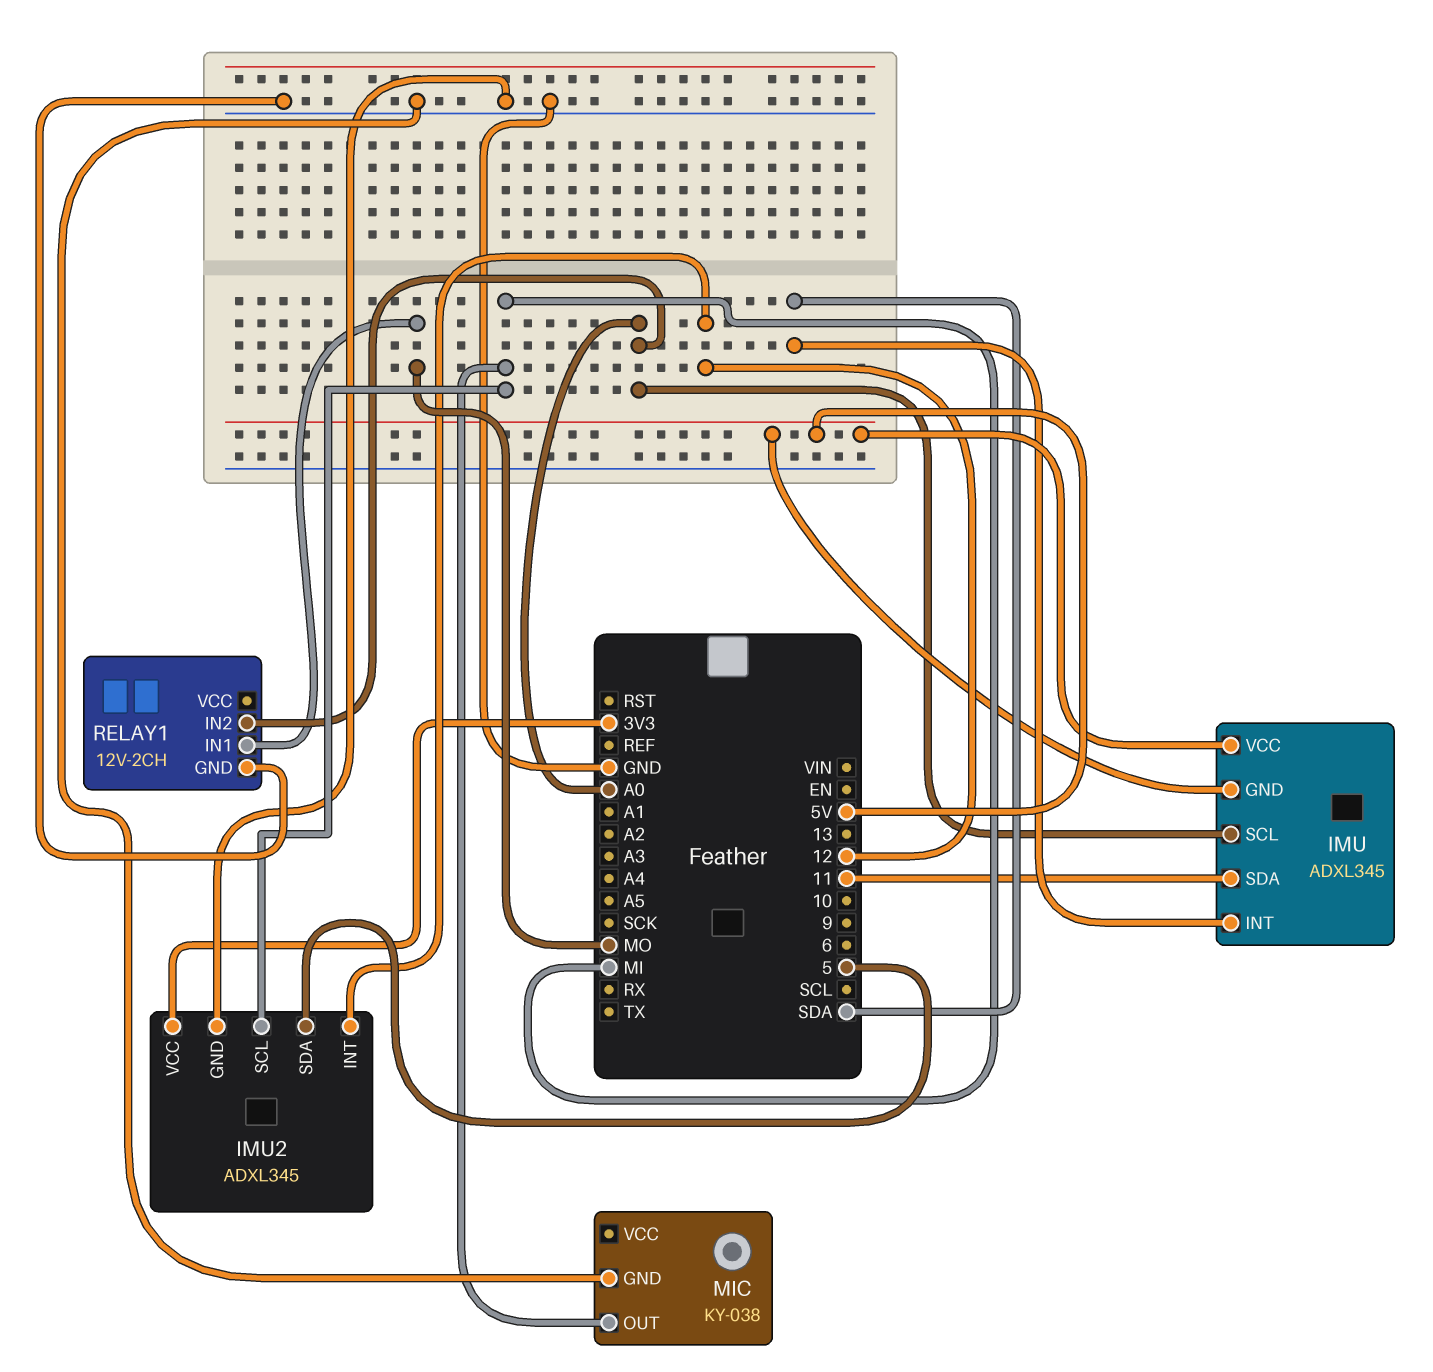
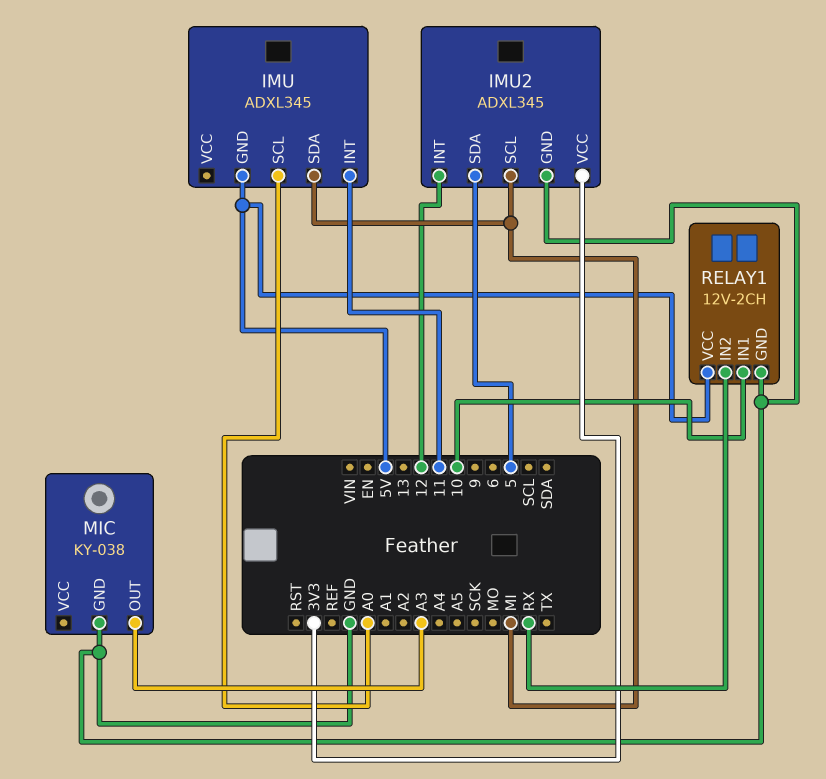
IMU pin INT: SDA -> 11
IMU pin SDA: 11 -> MI
IMU pin VCC: 5V -> none
MIC pin OUT: MI -> A3
RELAY1 pin IN1: MO -> 10
RELAY1 pin IN2: A0 -> RX
RELAY1 pin VCC: none -> 5V

